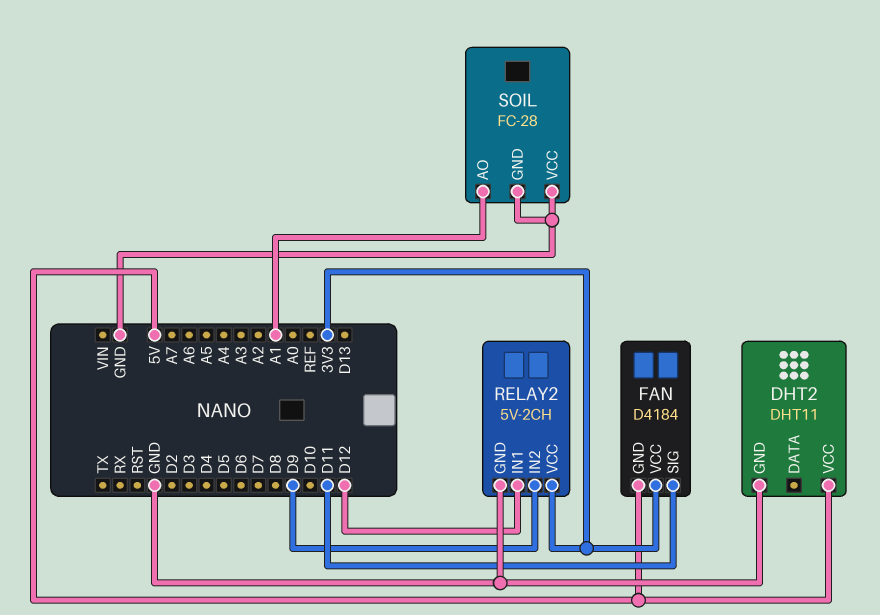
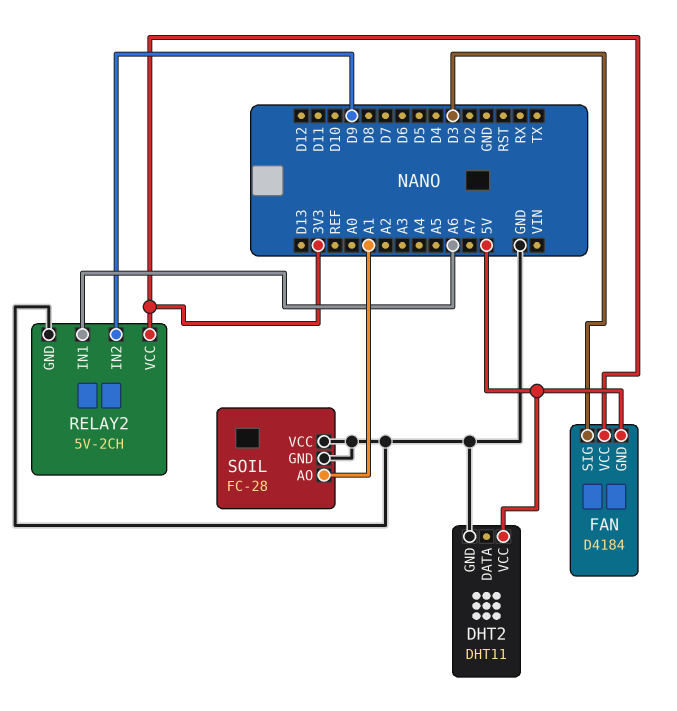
FAN pin SIG: D11 -> D3
RELAY2 pin IN1: D12 -> A6

